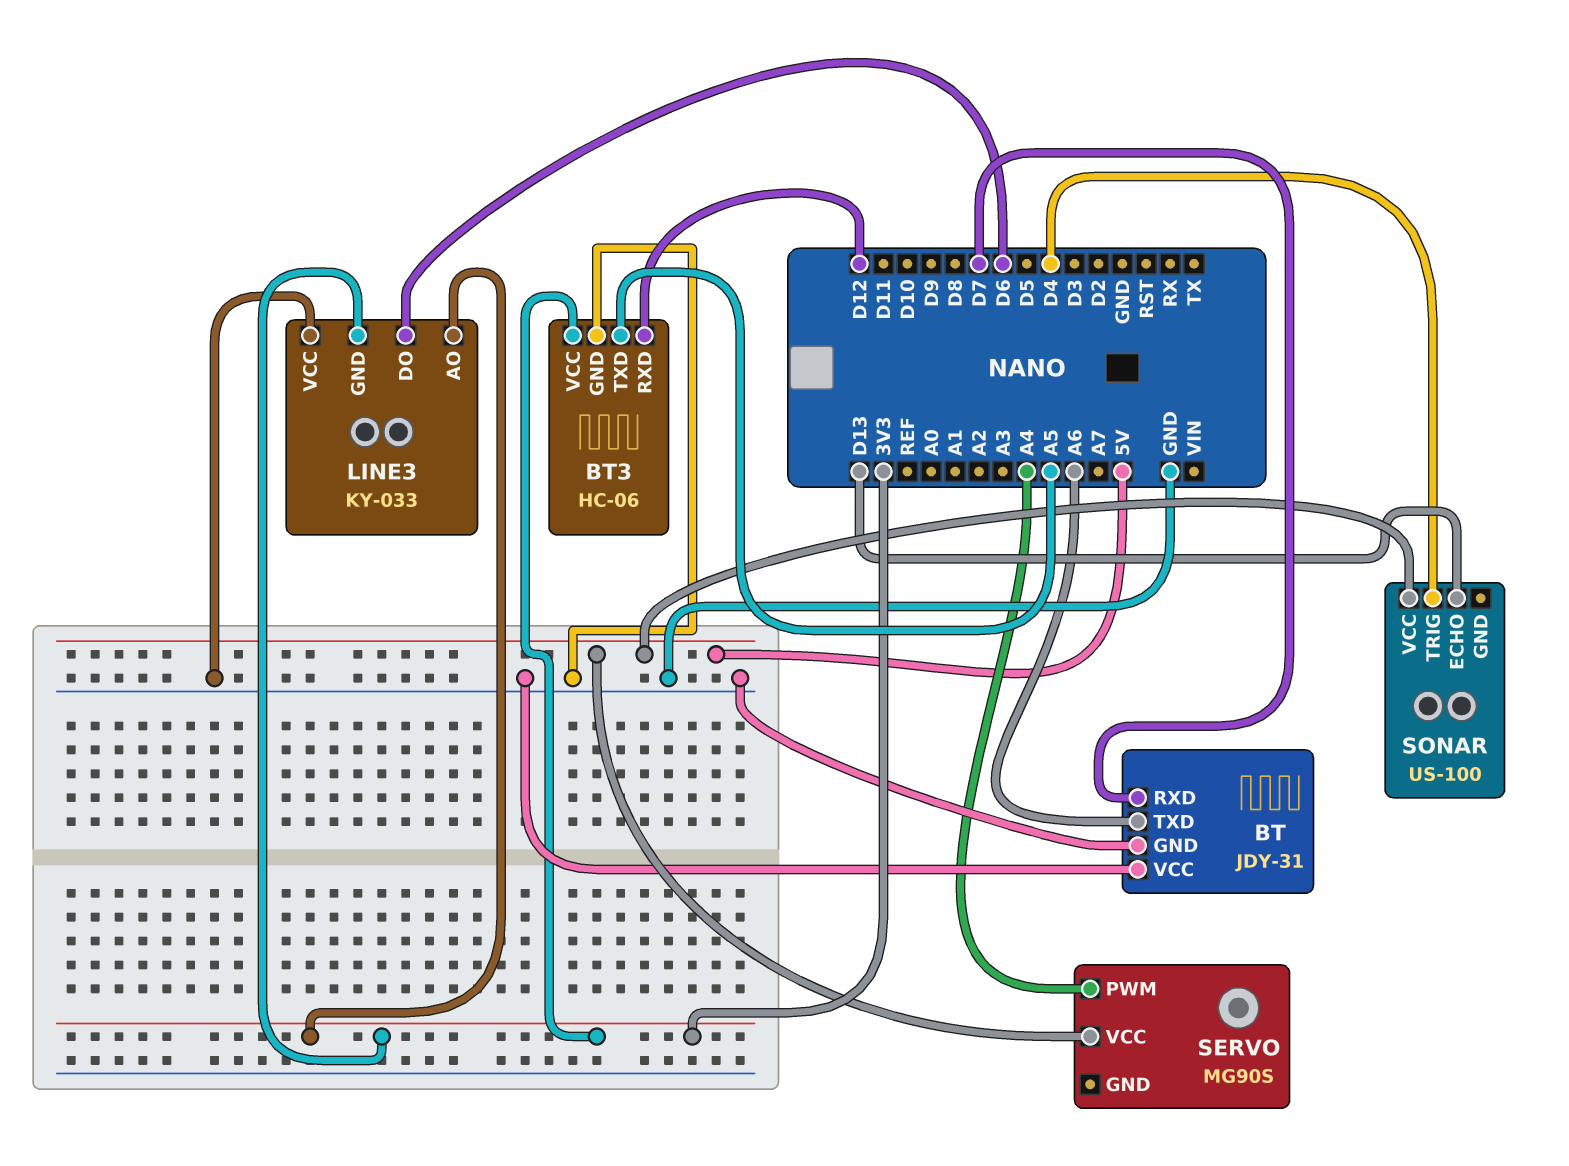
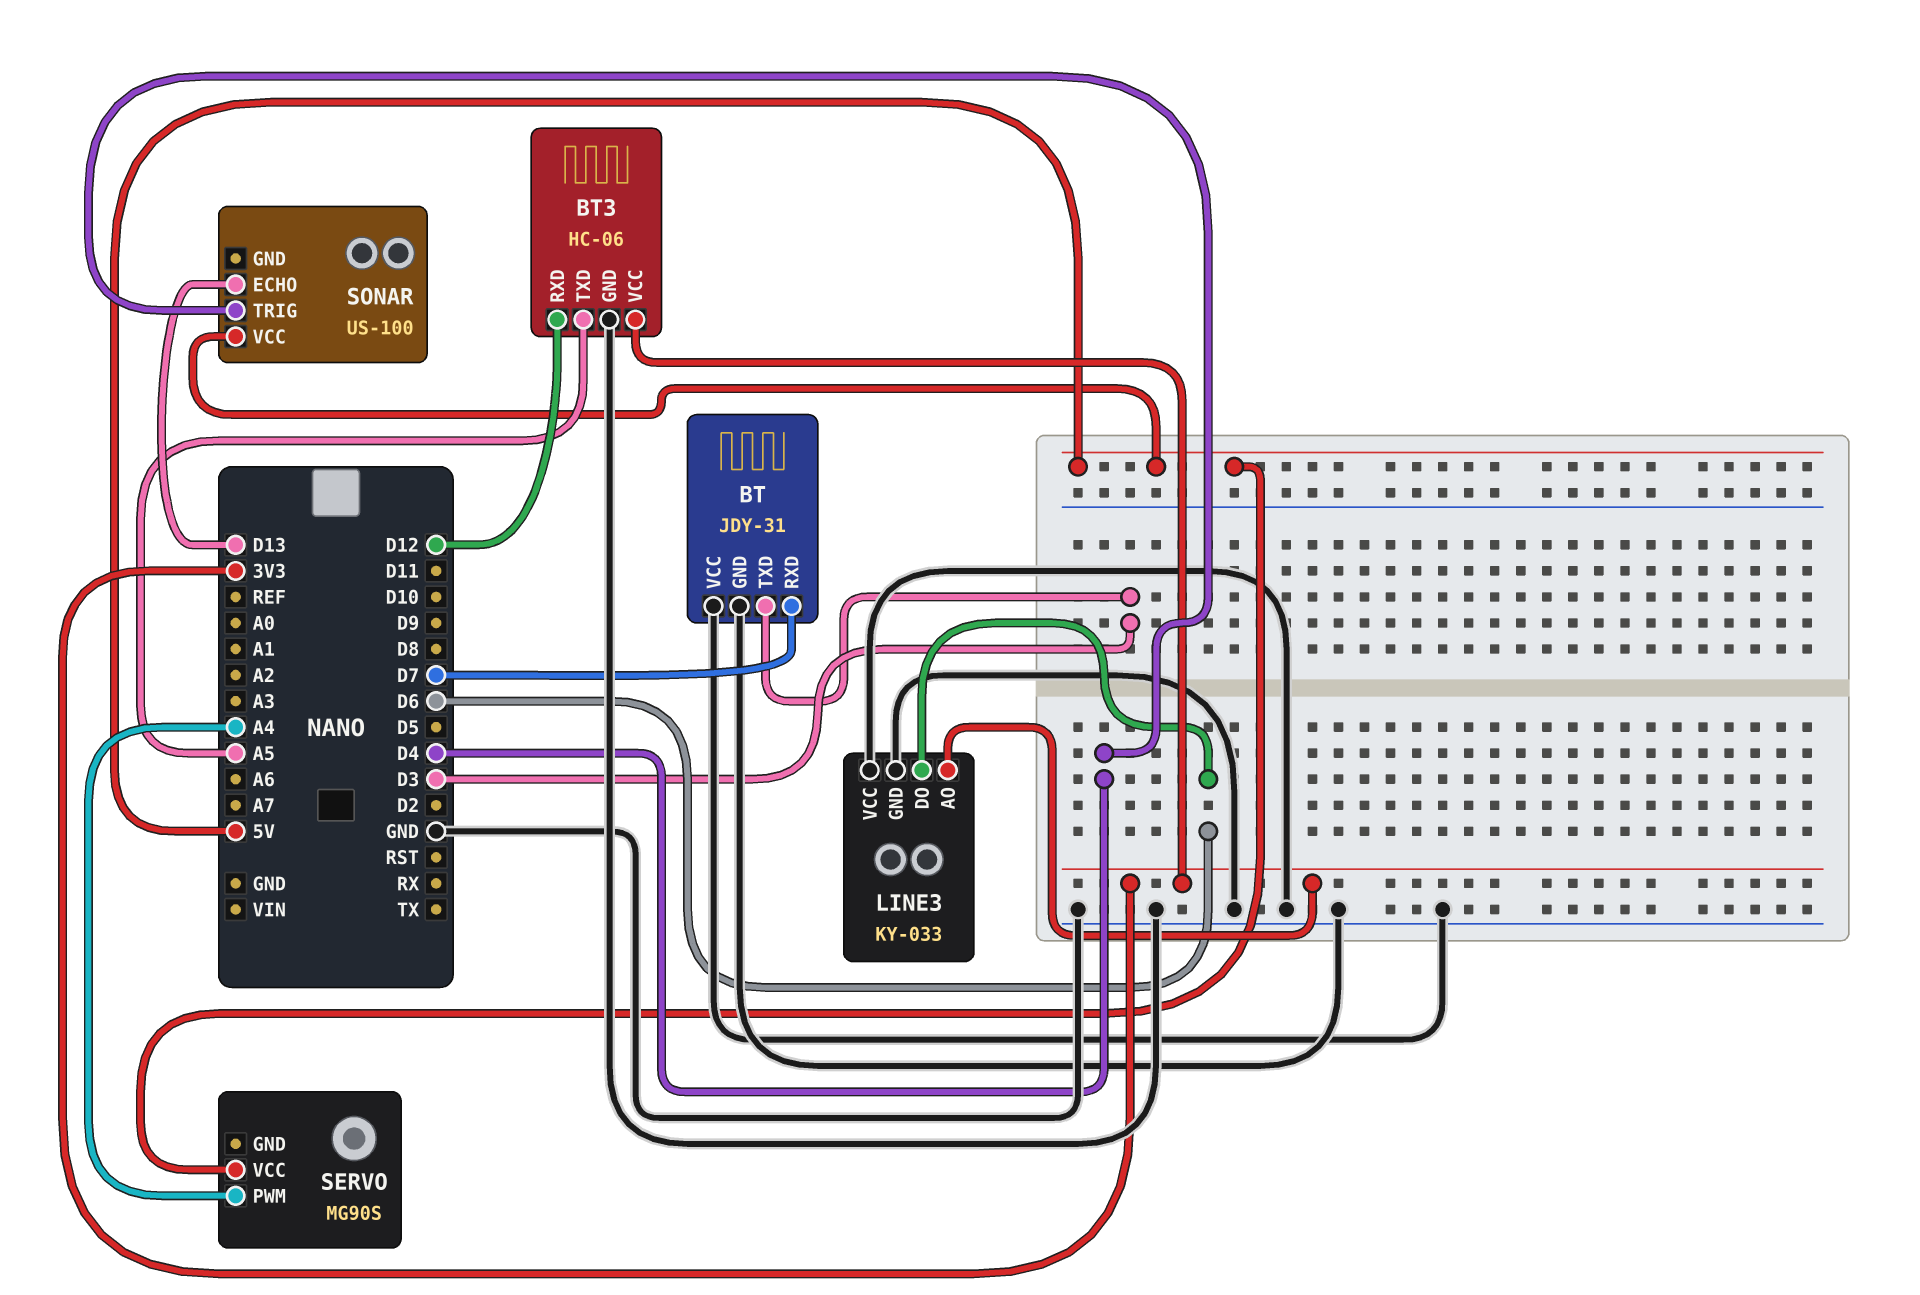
BT pin TXD: A6 -> D3
LINE3 pin GND: 3V3 -> GND

